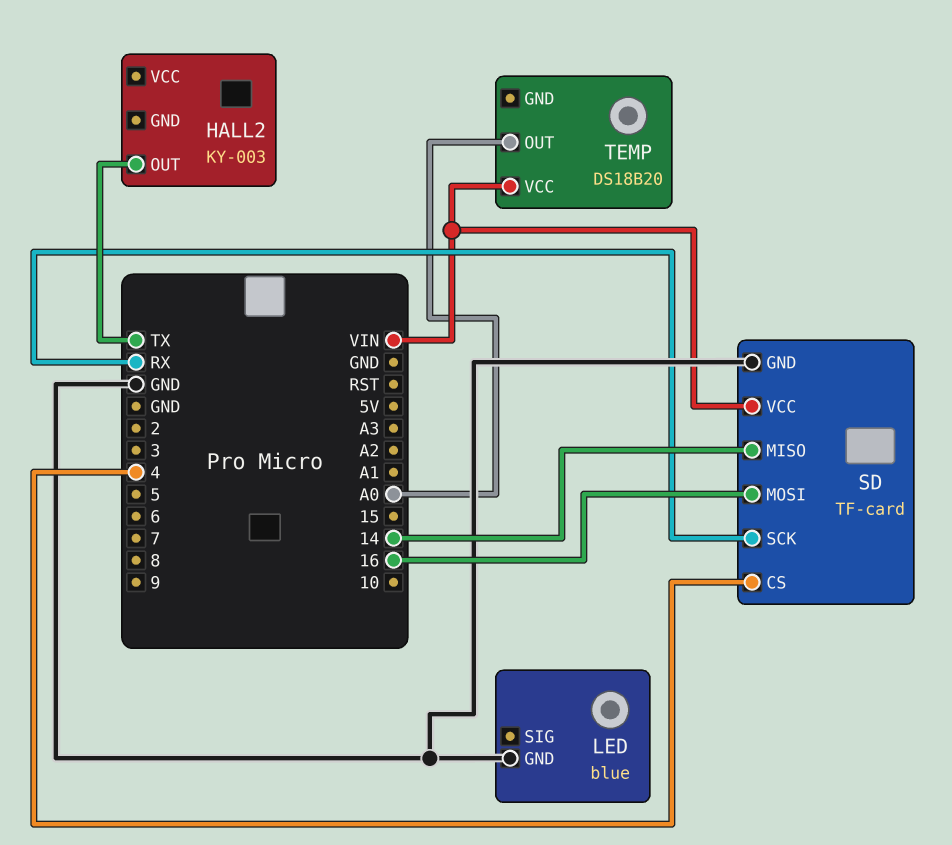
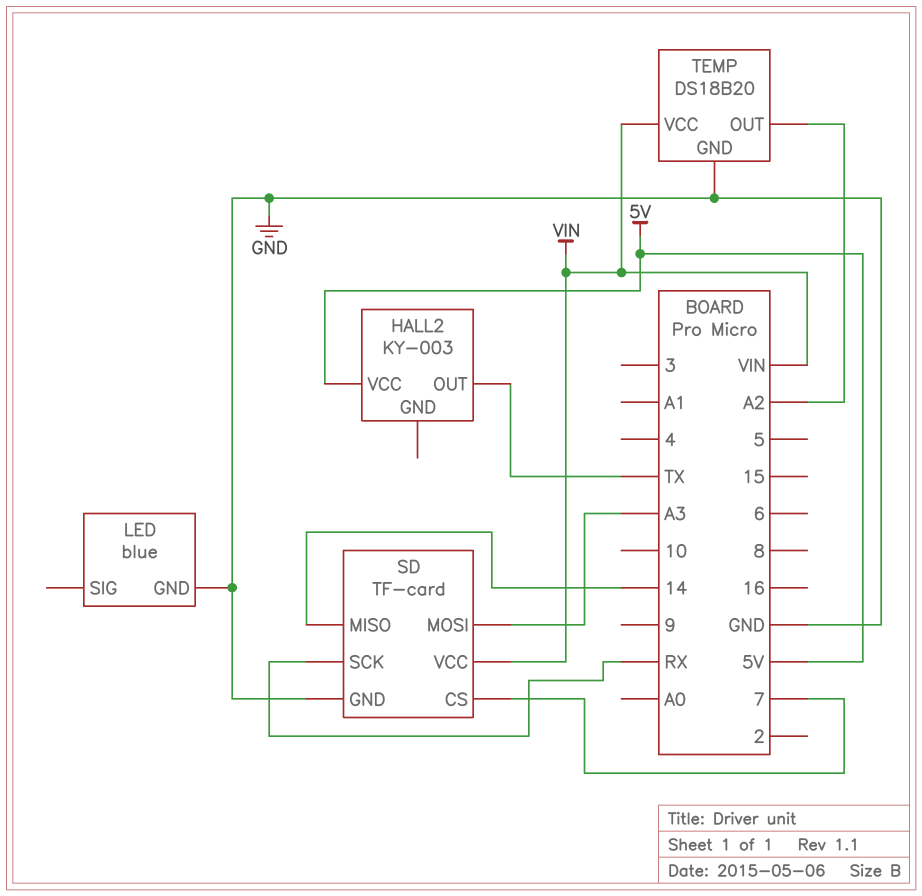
HALL2 pin VCC: none -> 5V
SD pin CS: 4 -> 7
SD pin MOSI: 16 -> A3
TEMP pin GND: none -> GND
TEMP pin OUT: A0 -> A2

